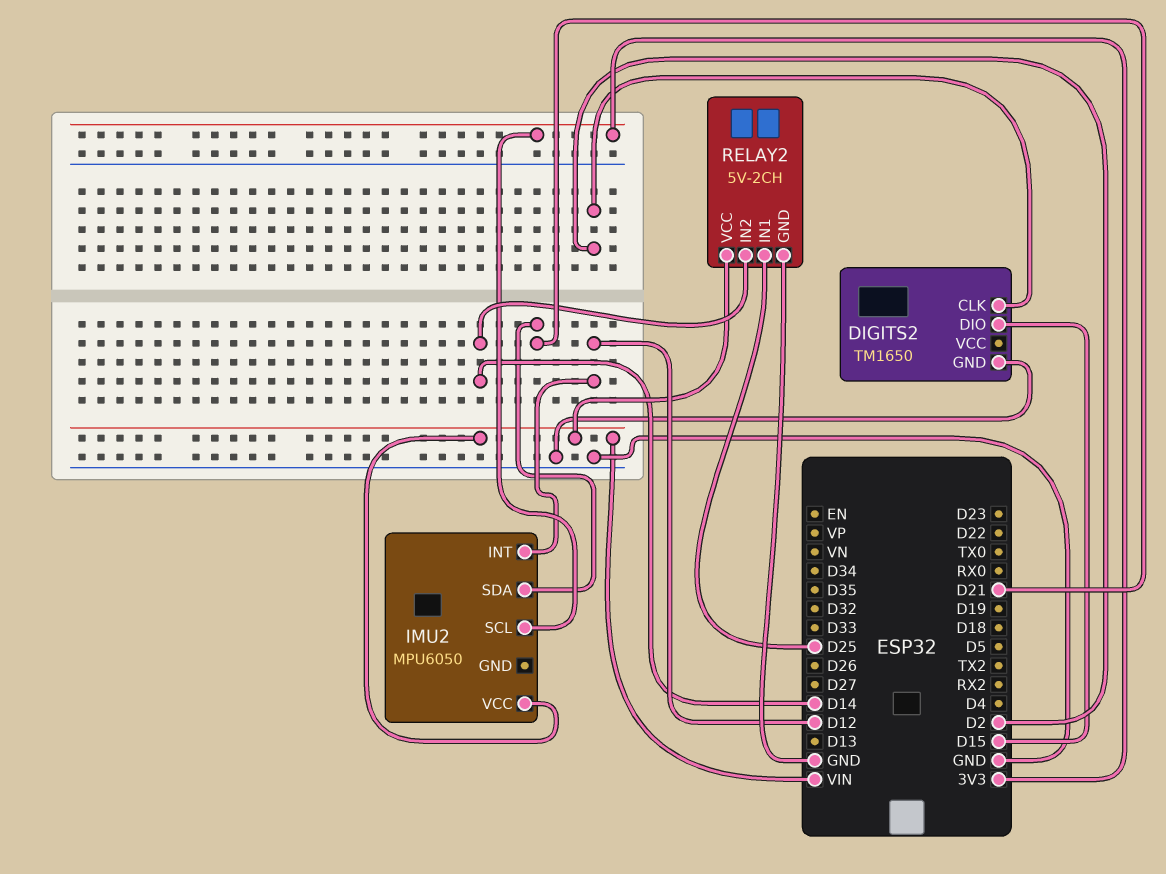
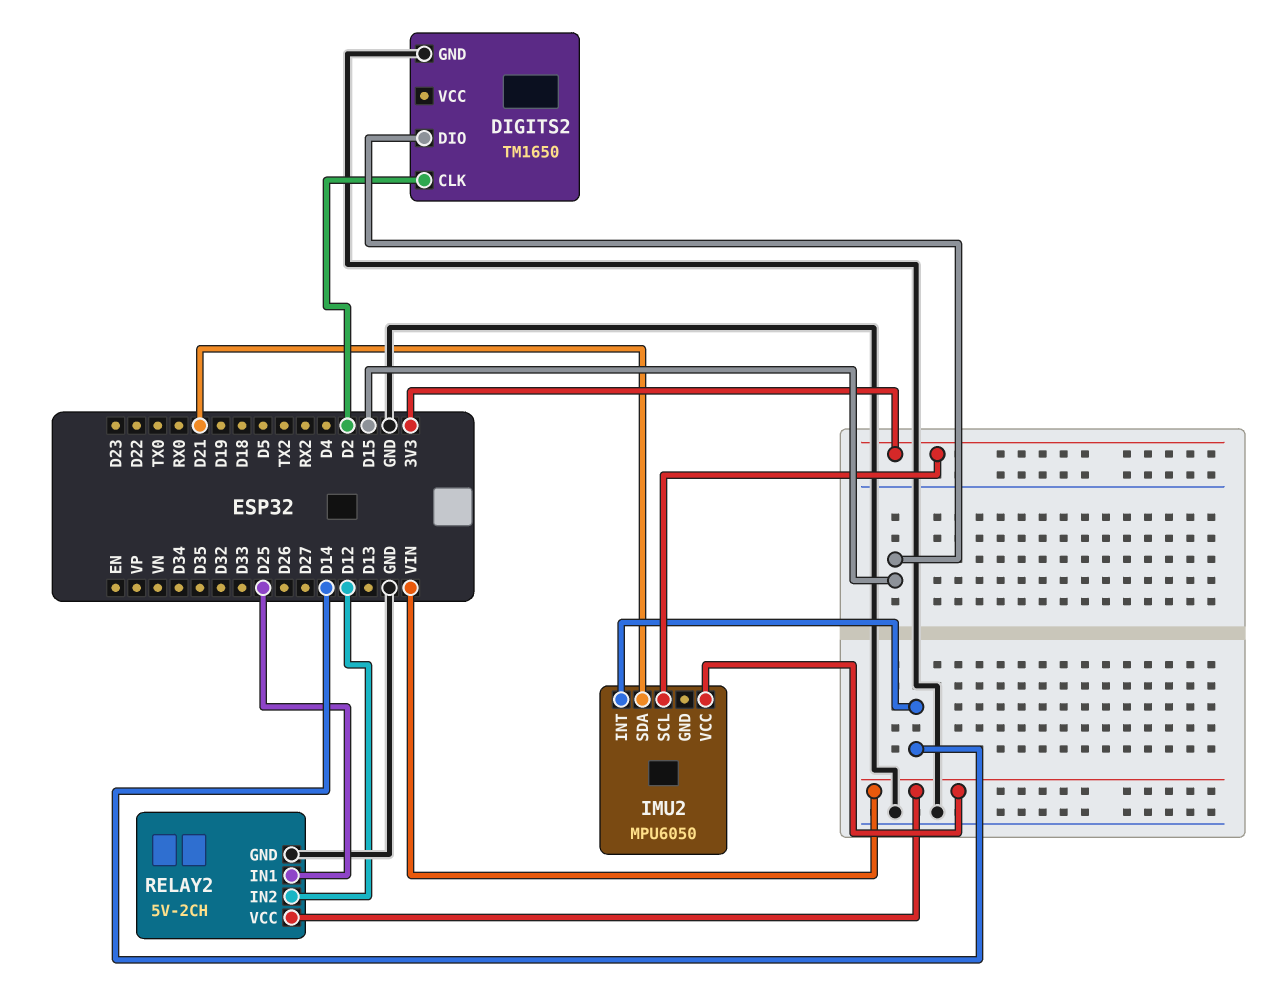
IMU2 pin INT: D12 -> D14
RELAY2 pin IN2: D14 -> D12

